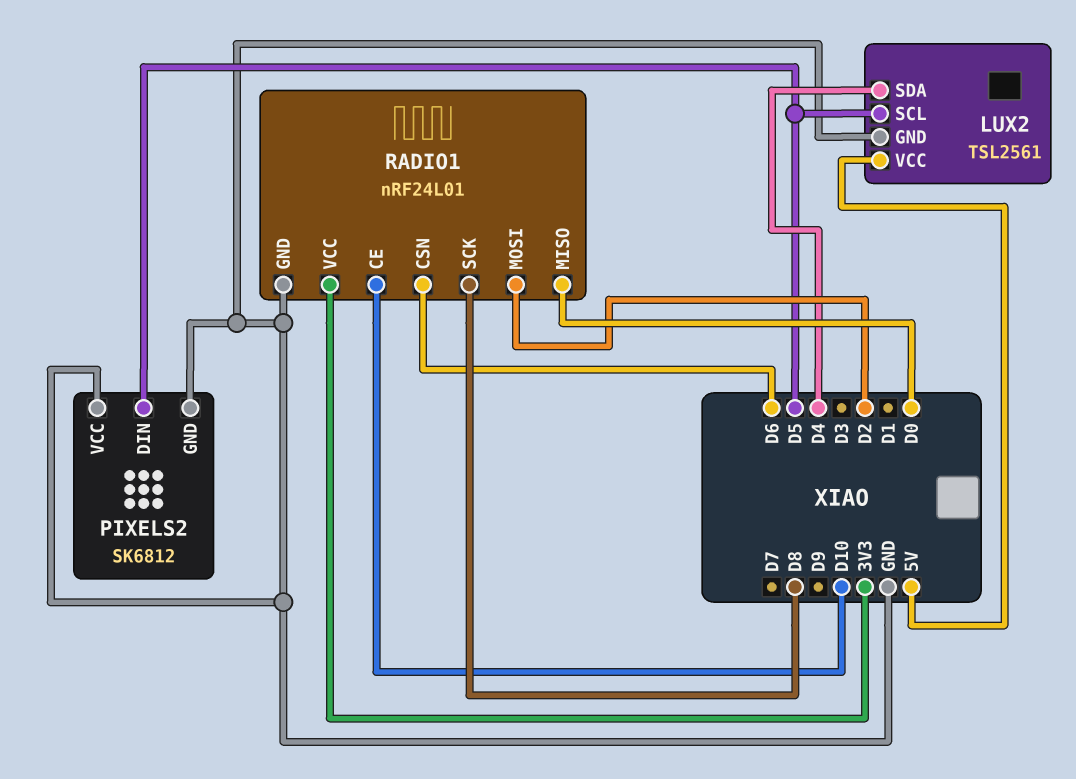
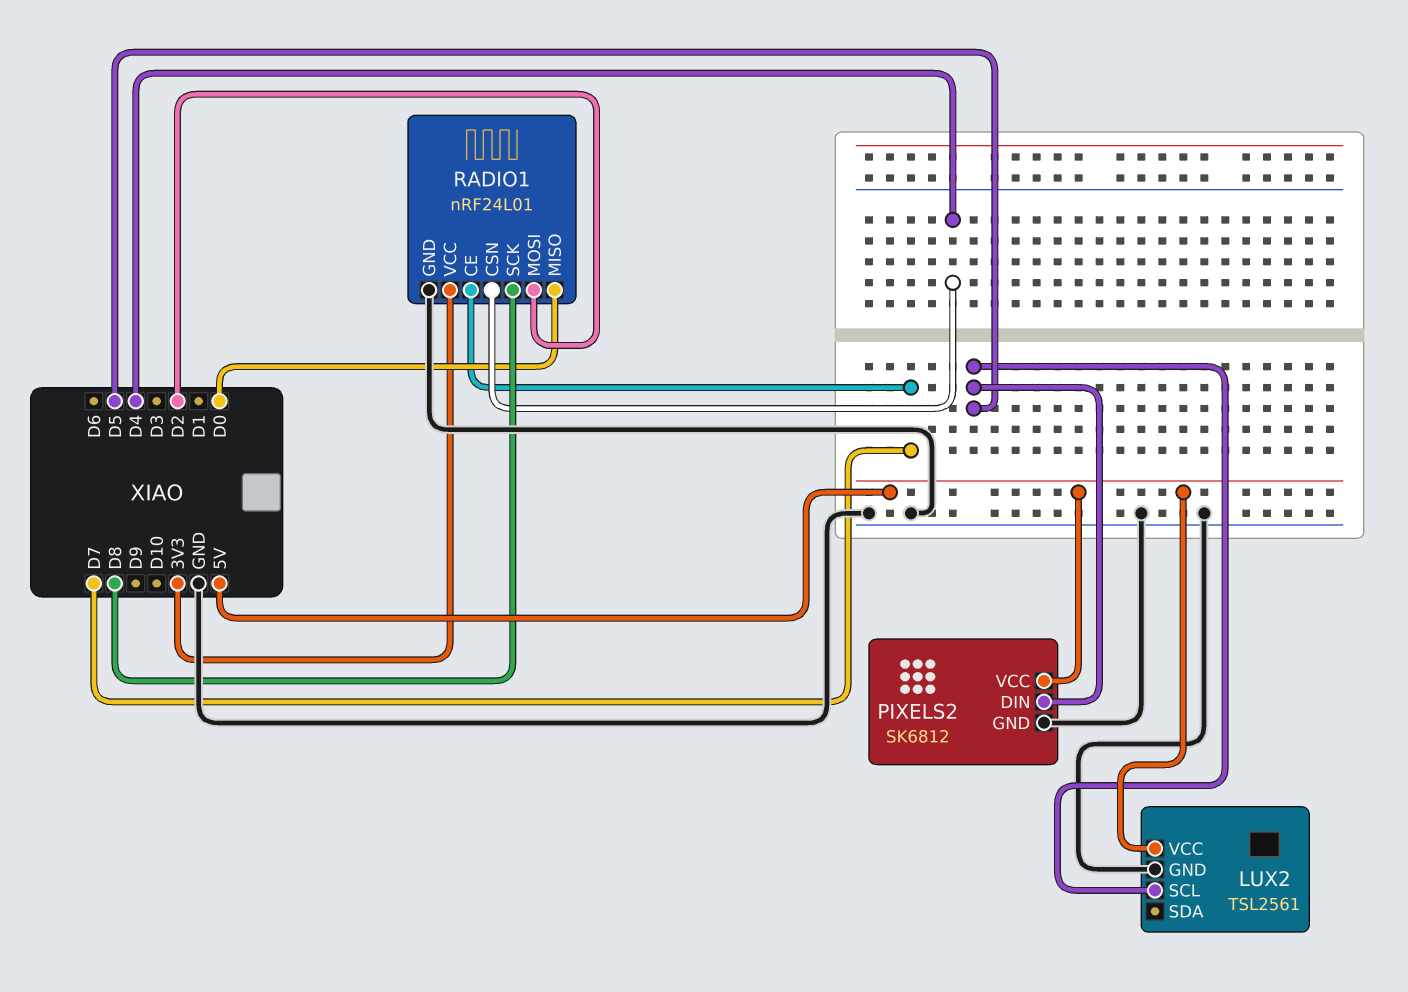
LUX2 pin SDA: D4 -> none
PIXELS2 pin VCC: GND -> 5V
RADIO1 pin CE: D10 -> D7
RADIO1 pin CSN: D6 -> D4

